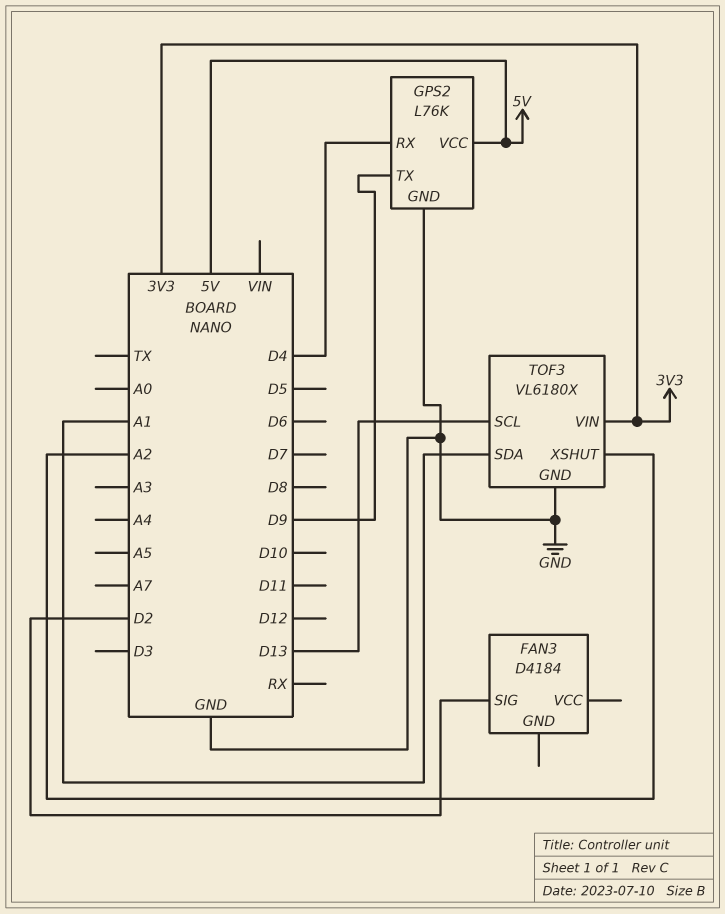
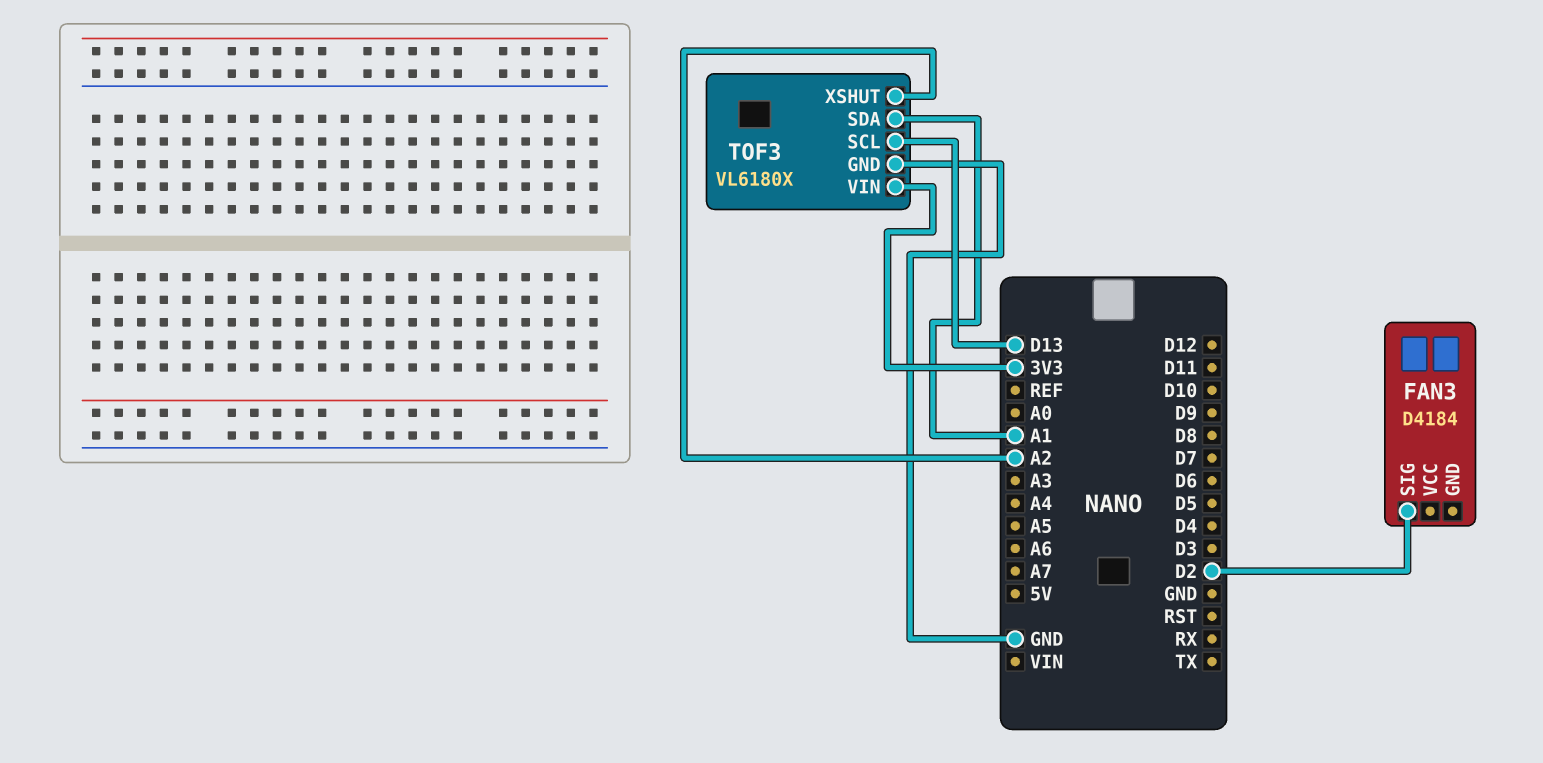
GPS2: L76K -> none
GPS2 pin GND: GND -> none
GPS2 pin RX: D4 -> none
GPS2 pin TX: D9 -> none
GPS2 pin VCC: 5V -> none

